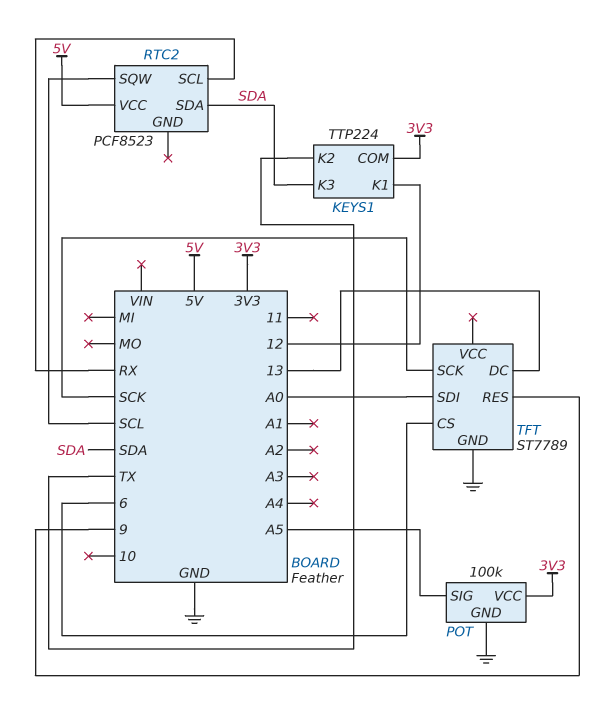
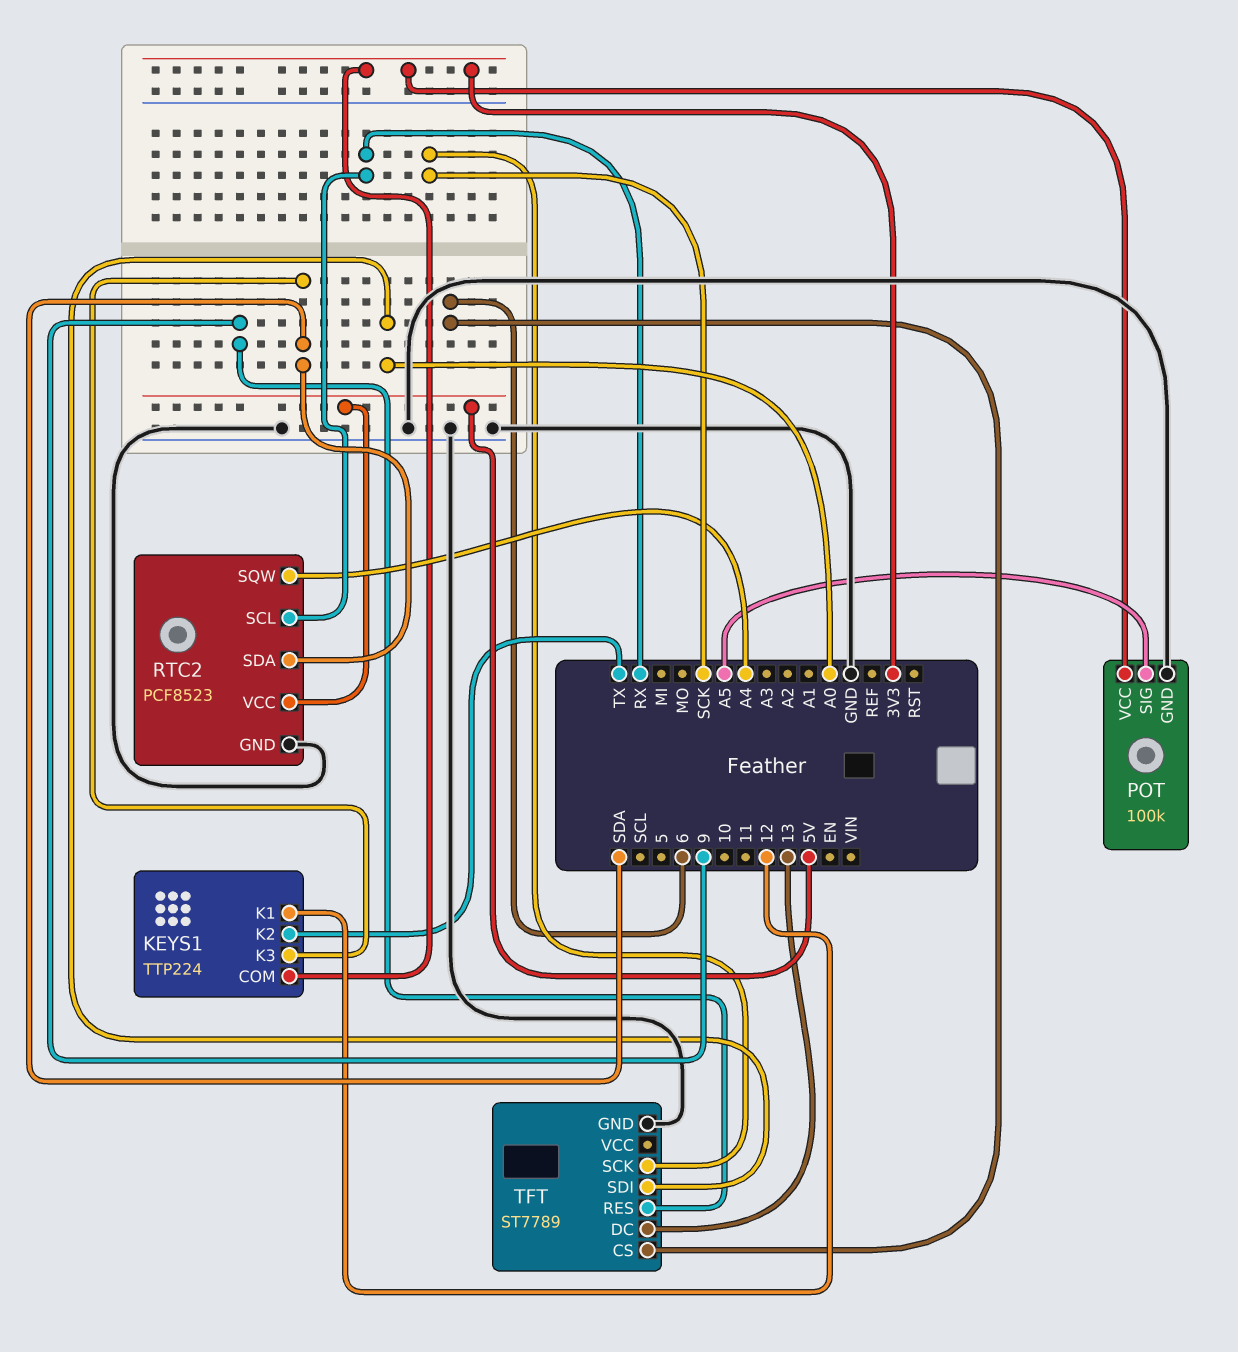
RTC2 pin GND: none -> GND
RTC2 pin SQW: SCL -> A4

